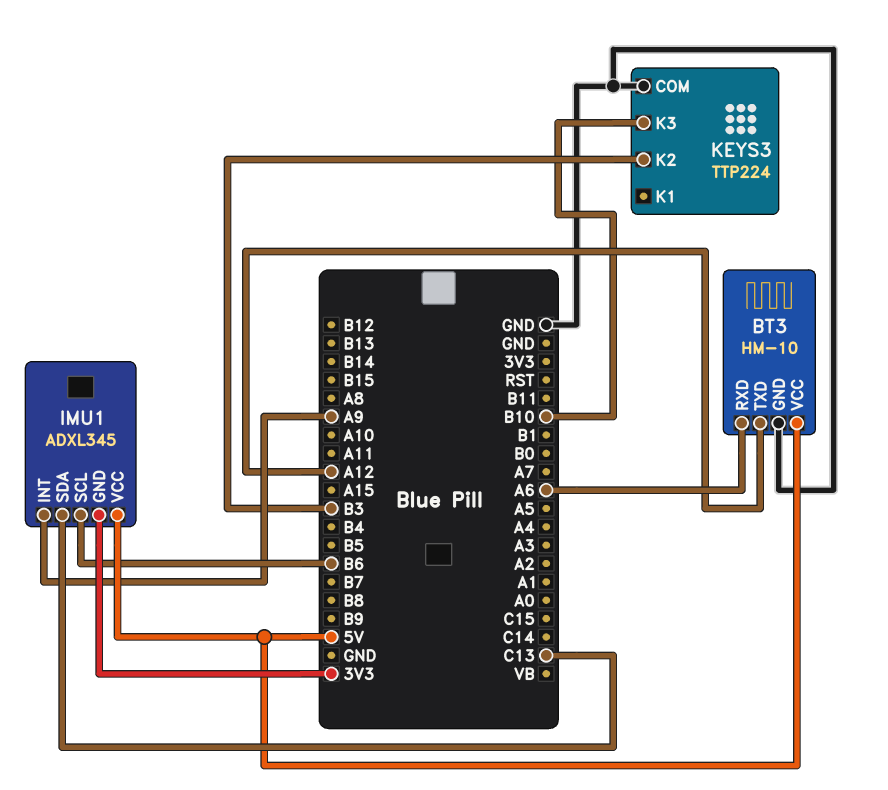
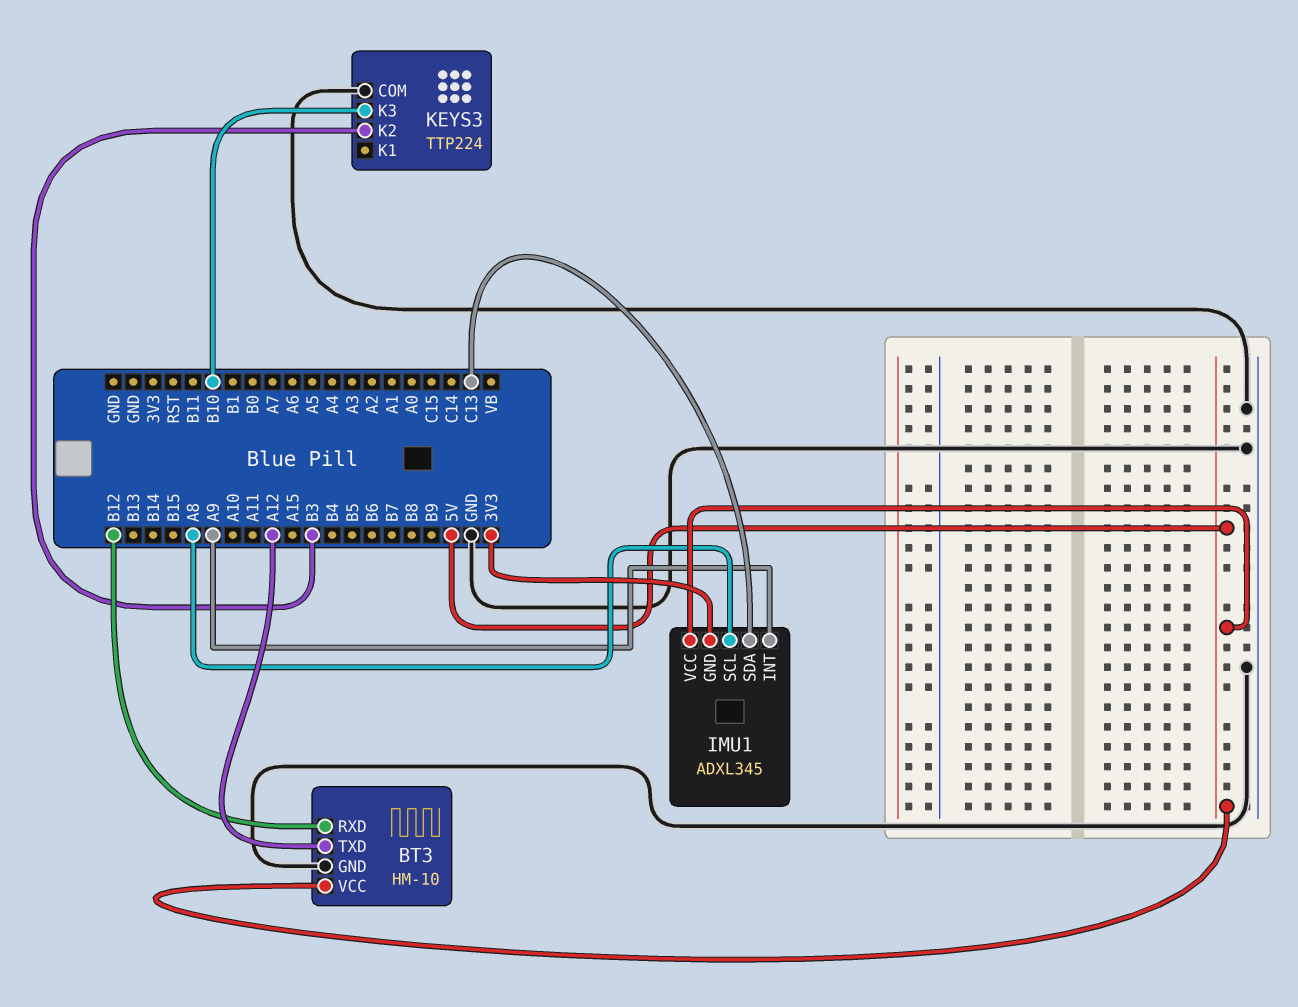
BT3 pin RXD: A6 -> B12
IMU1 pin SCL: B6 -> A8

